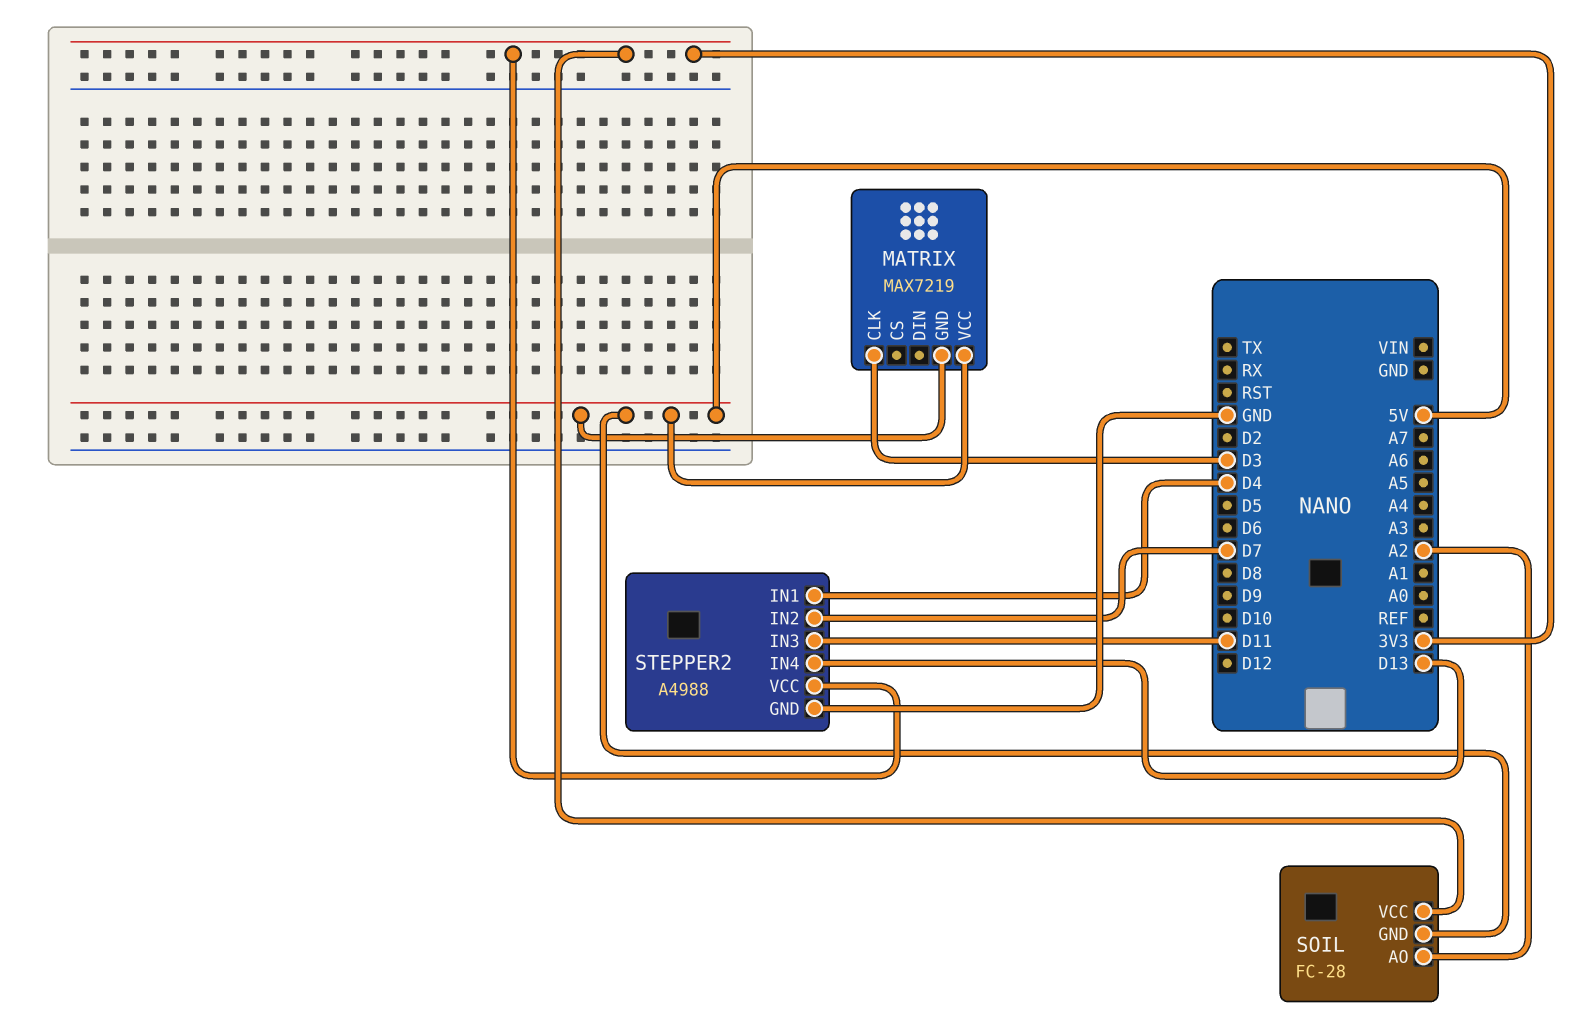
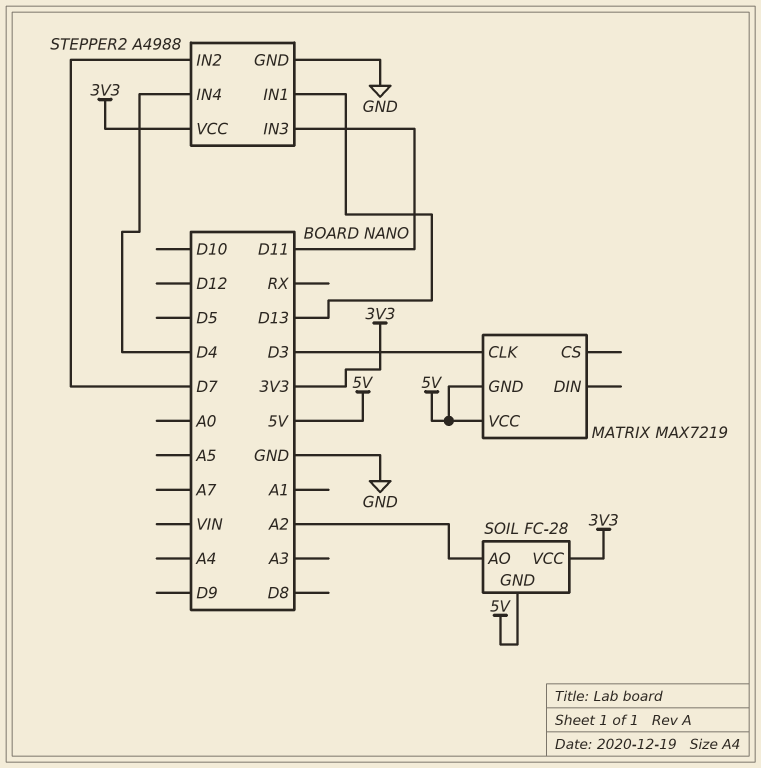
STEPPER2 pin IN1: D4 -> D13
STEPPER2 pin IN4: D13 -> D4

